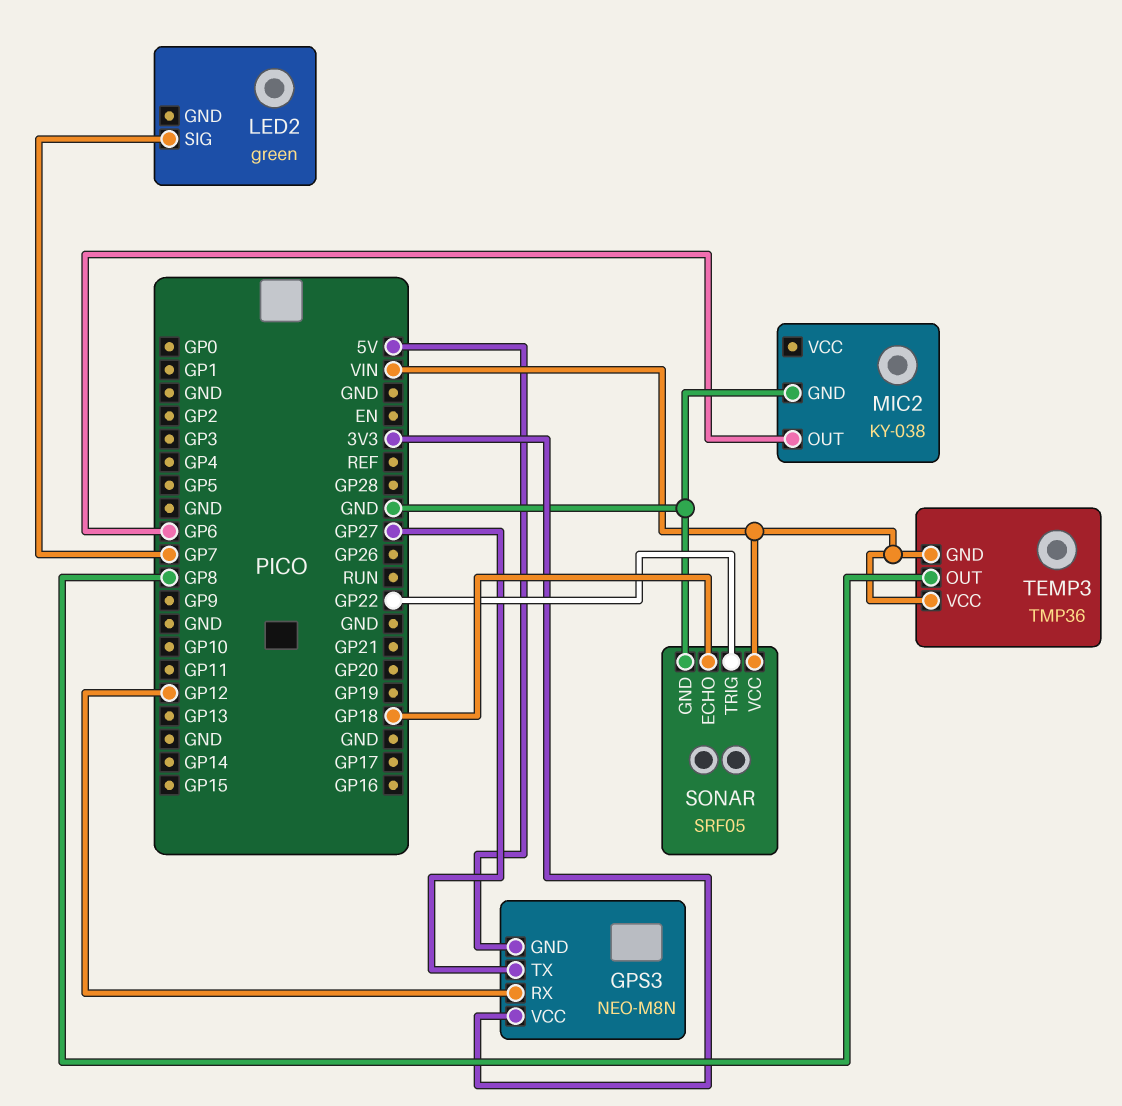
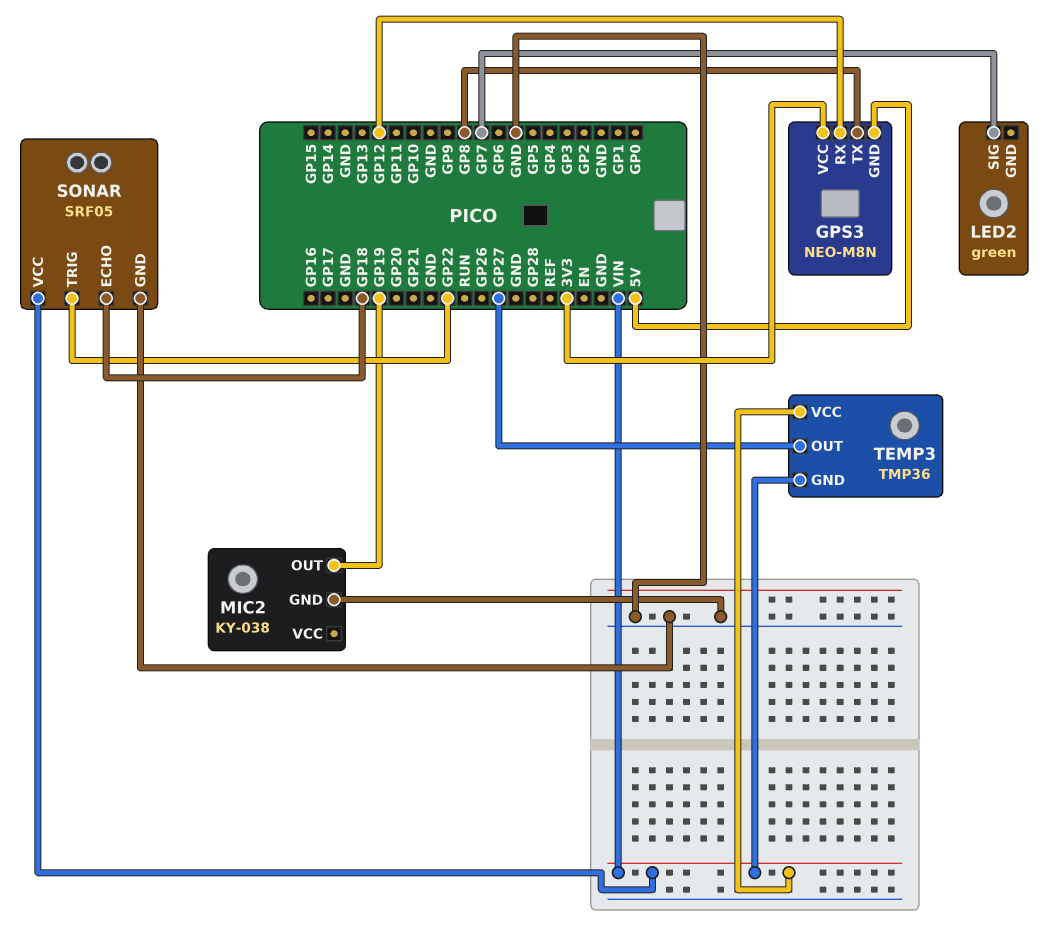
GPS3 pin TX: GP27 -> GP8
MIC2 pin OUT: GP6 -> GP19
TEMP3 pin OUT: GP8 -> GP27

